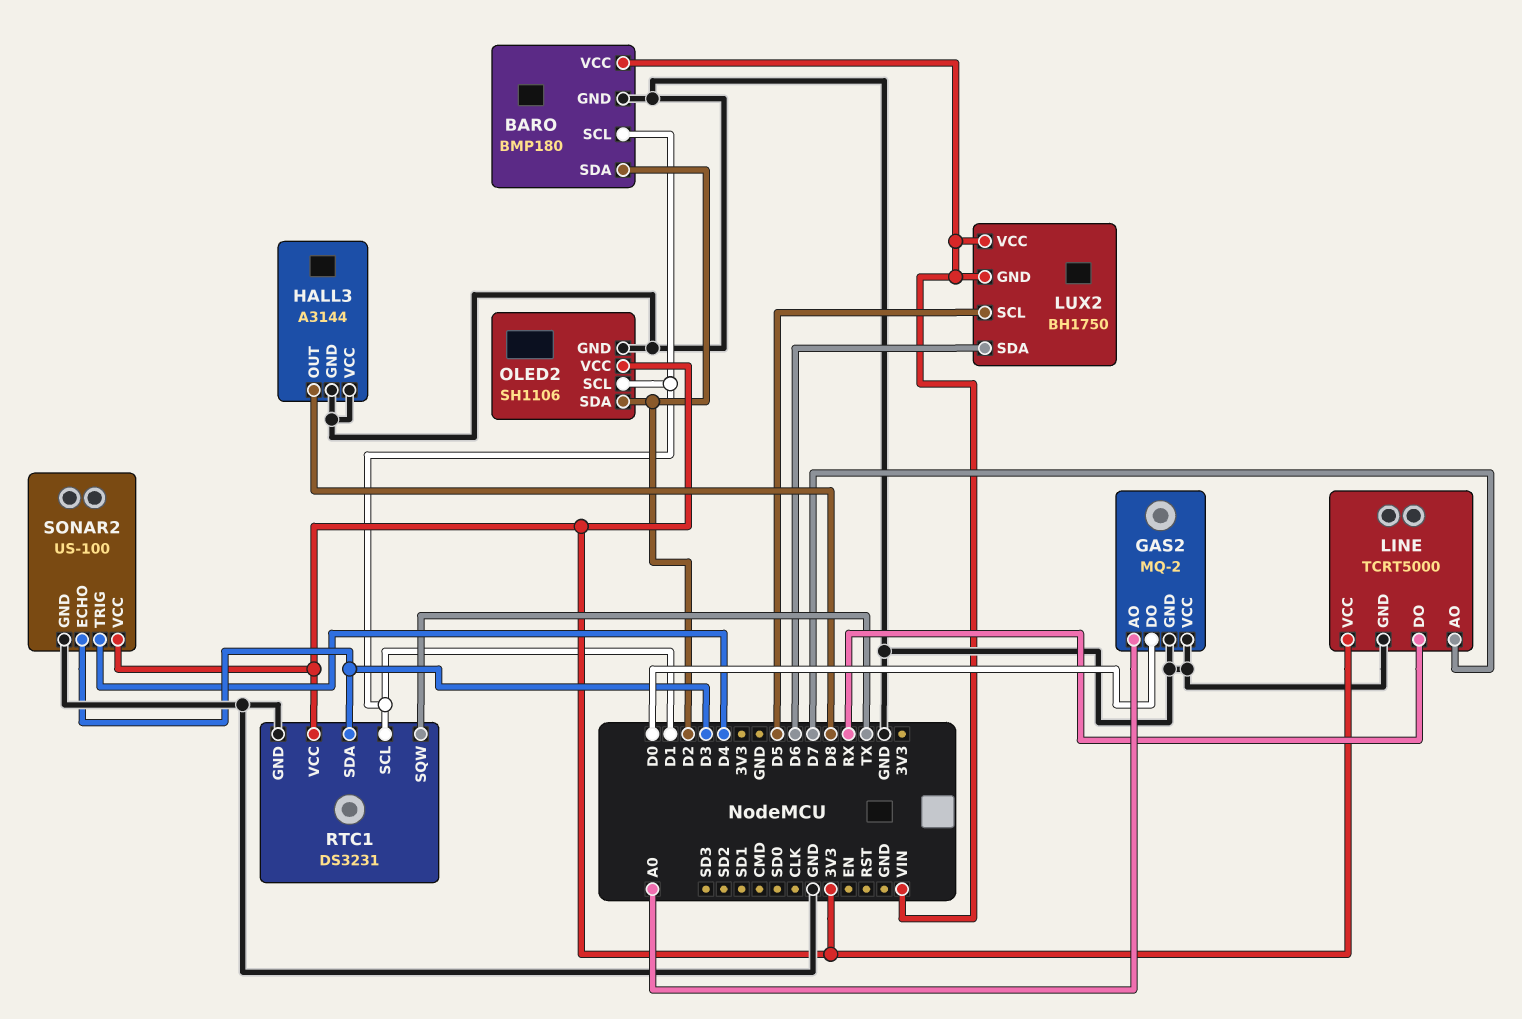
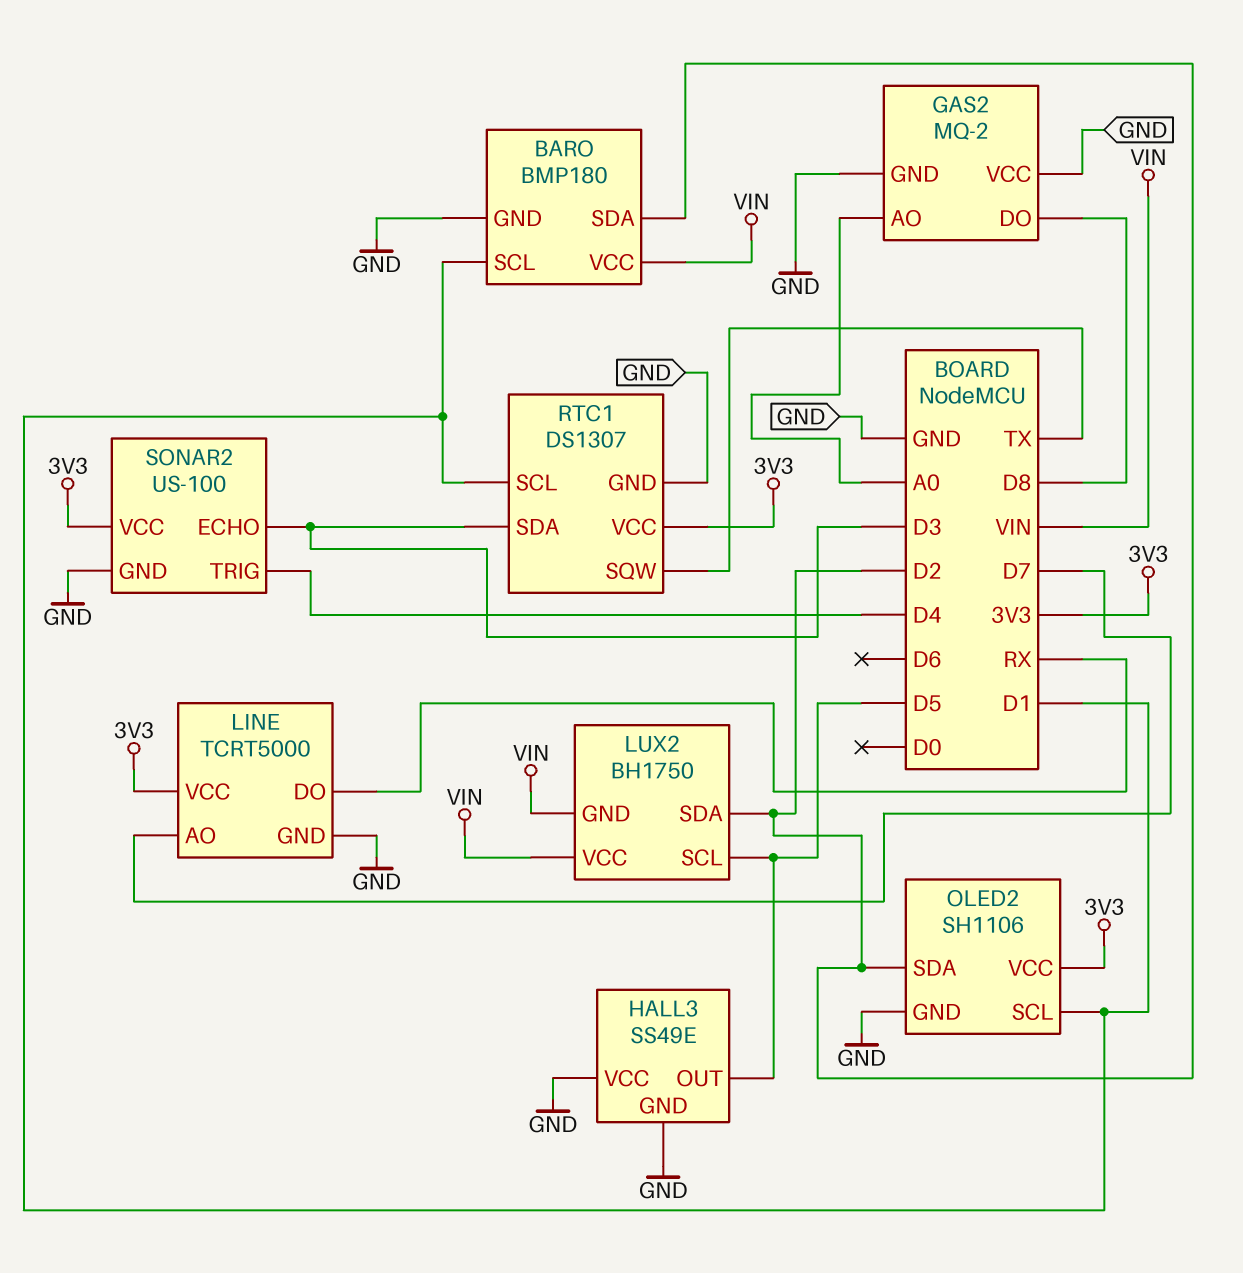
GAS2 pin DO: D0 -> D8
HALL3: A3144 -> SS49E
HALL3 pin OUT: D8 -> D5
LUX2 pin SDA: D6 -> D2
RTC1: DS3231 -> DS1307

